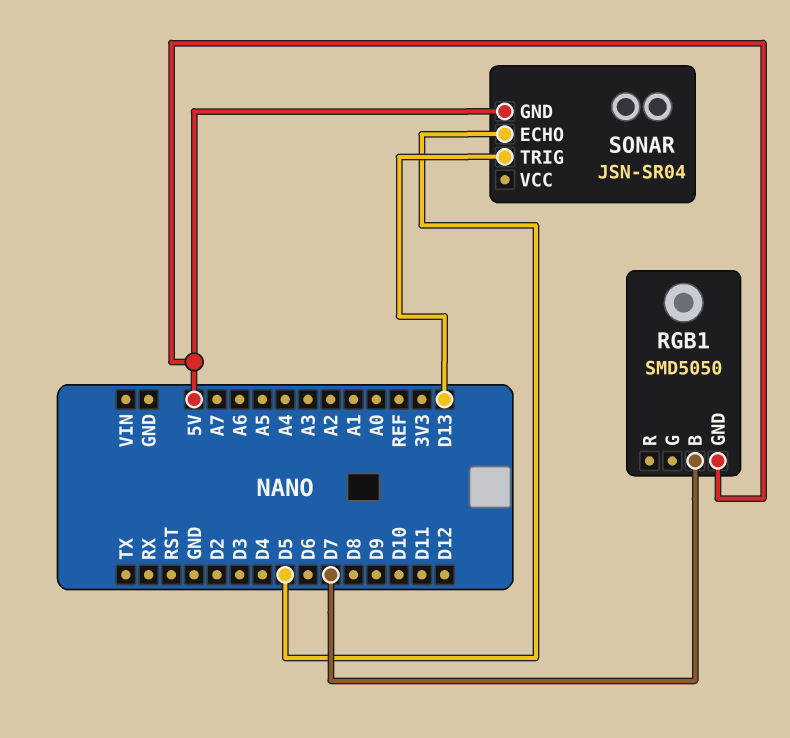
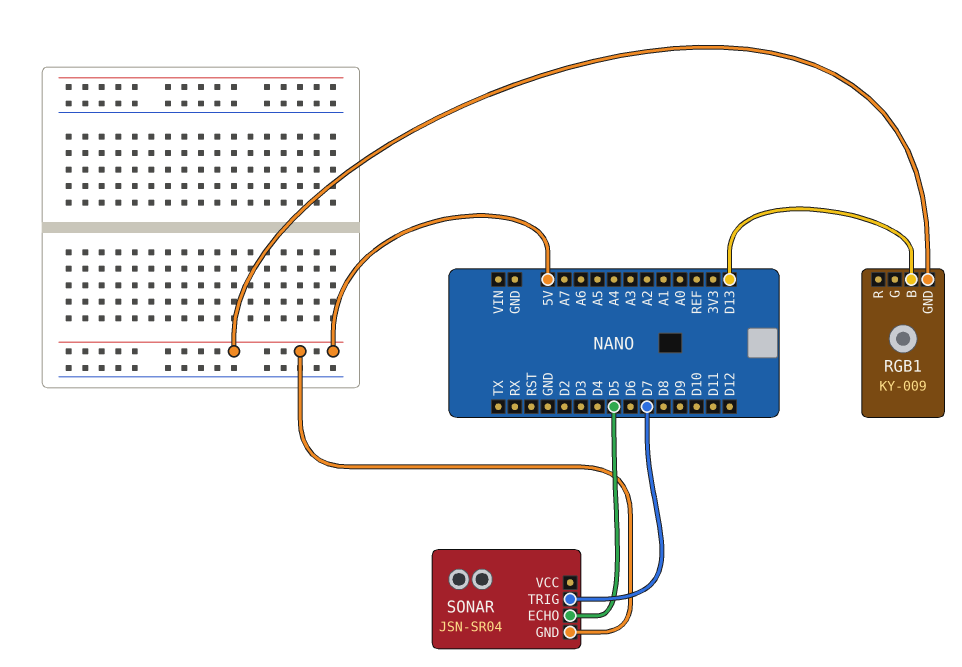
RGB1: SMD5050 -> KY-009
RGB1 pin B: D7 -> D13
SONAR pin TRIG: D13 -> D7

